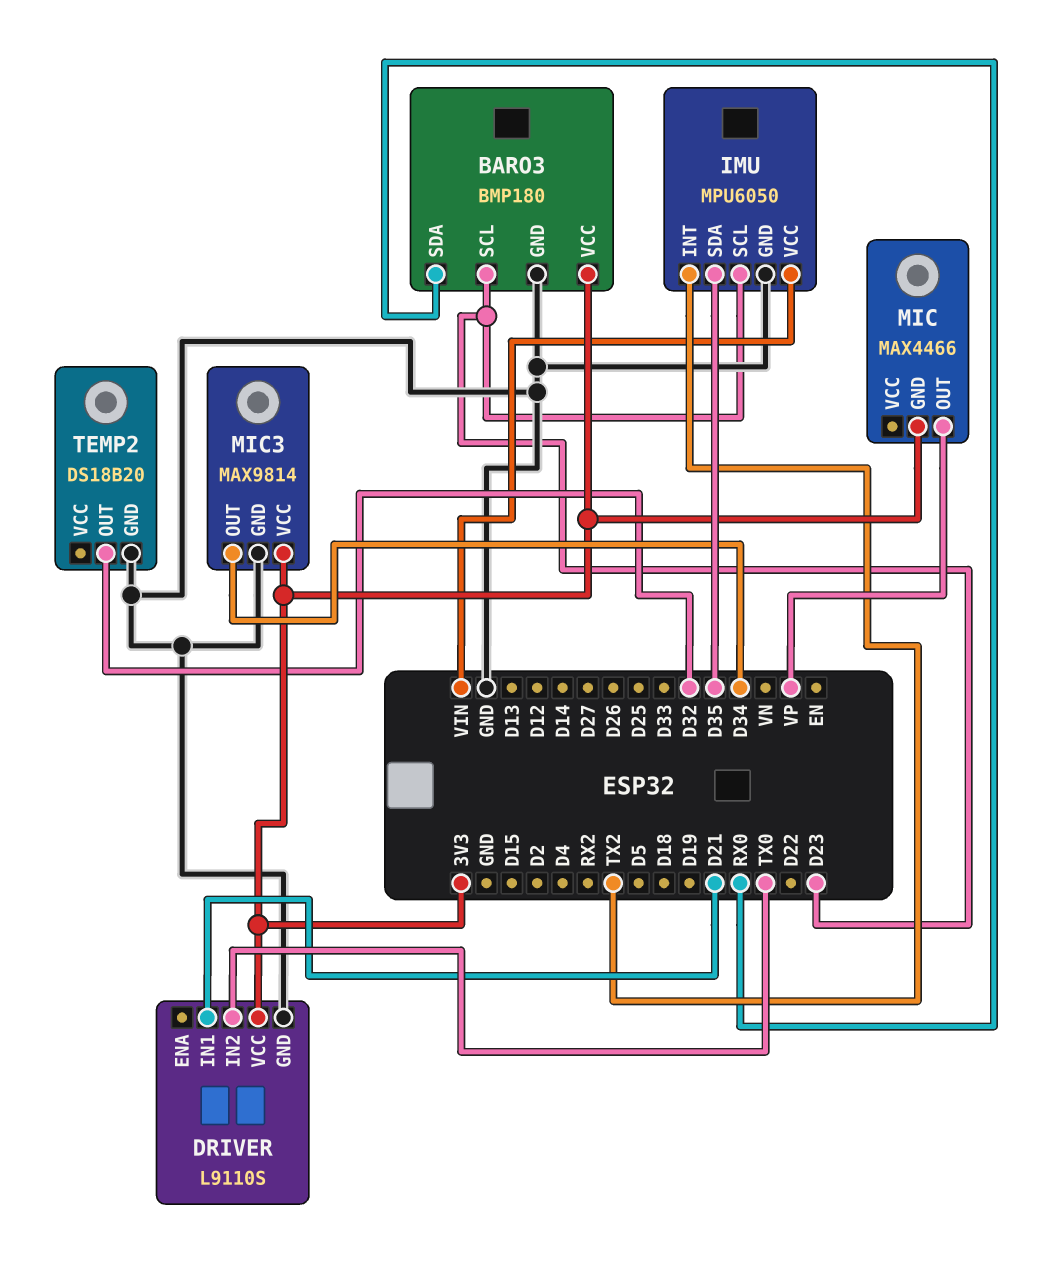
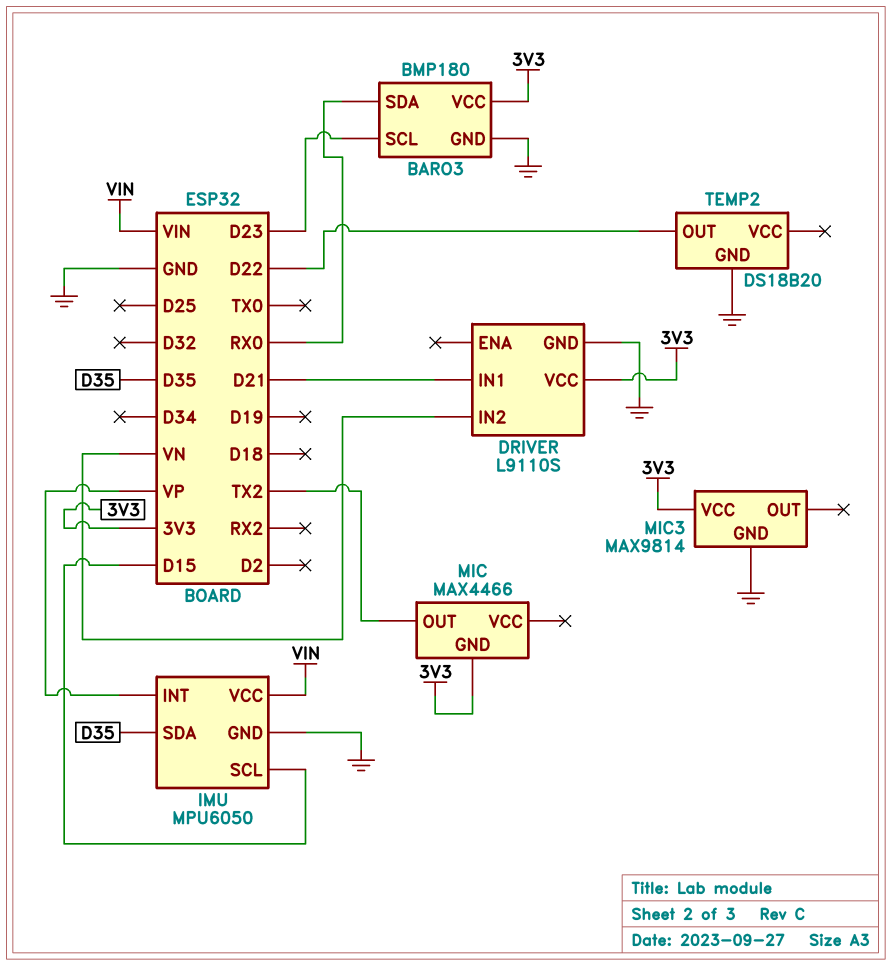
DRIVER pin IN2: TX0 -> VN
IMU pin INT: TX2 -> VP
IMU pin SCL: D23 -> D15
MIC pin OUT: VP -> TX2
MIC3 pin OUT: D34 -> none
TEMP2 pin OUT: D32 -> D22

